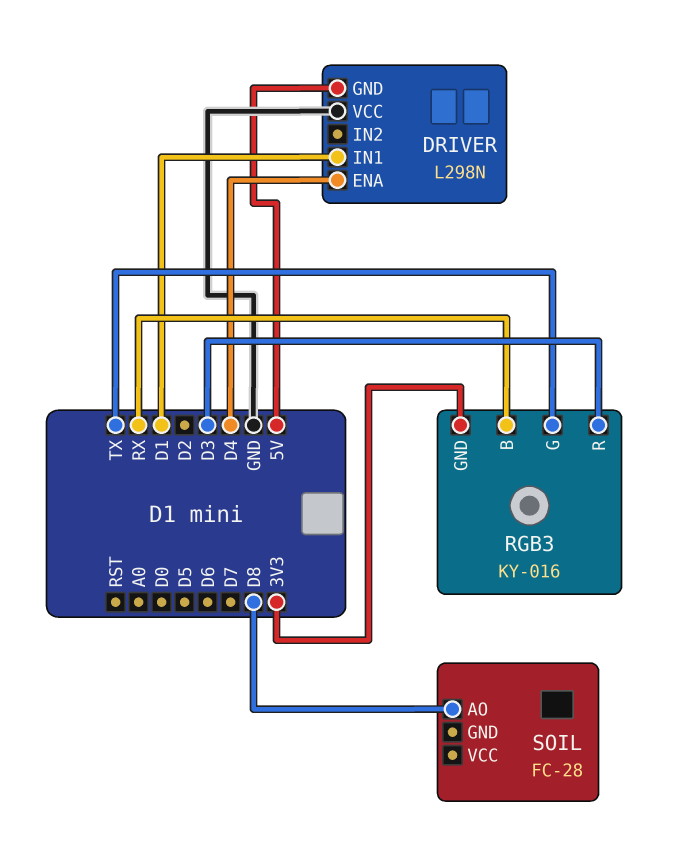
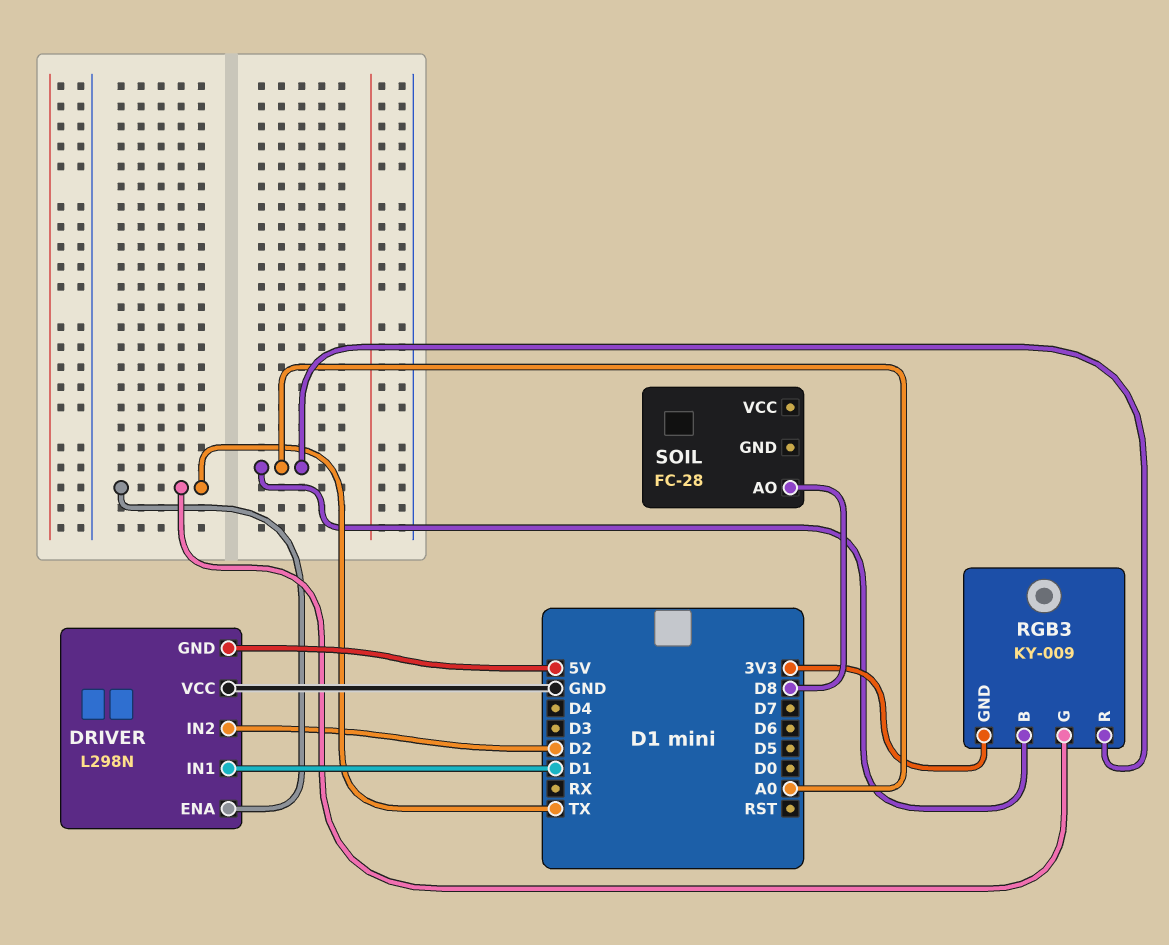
DRIVER pin ENA: D4 -> TX
DRIVER pin IN2: none -> D2
RGB3: KY-016 -> KY-009
RGB3 pin B: RX -> A0
RGB3 pin R: D3 -> A0

